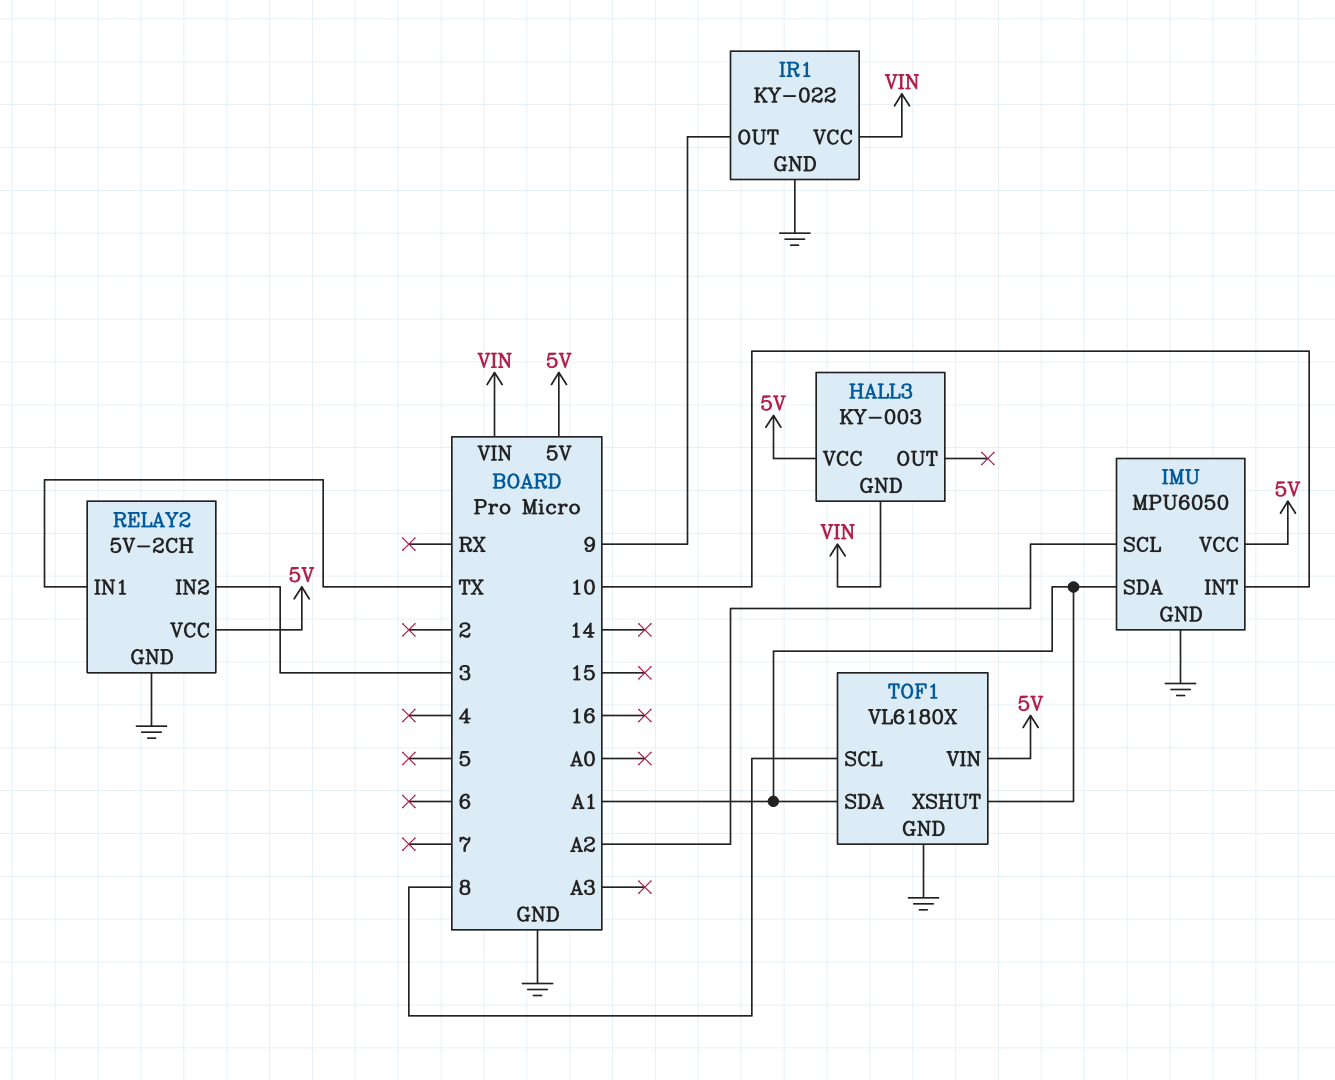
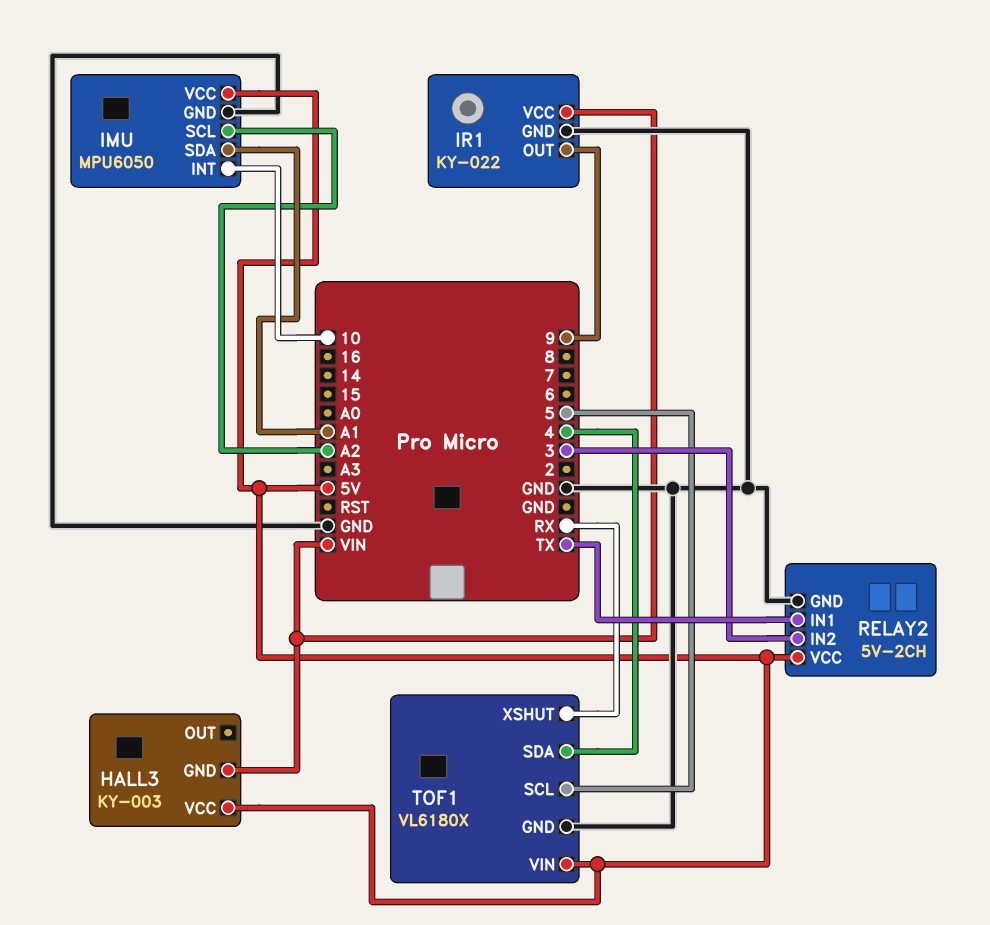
TOF1 pin SCL: 8 -> 5
TOF1 pin SDA: A1 -> 4
TOF1 pin XSHUT: A1 -> RX

